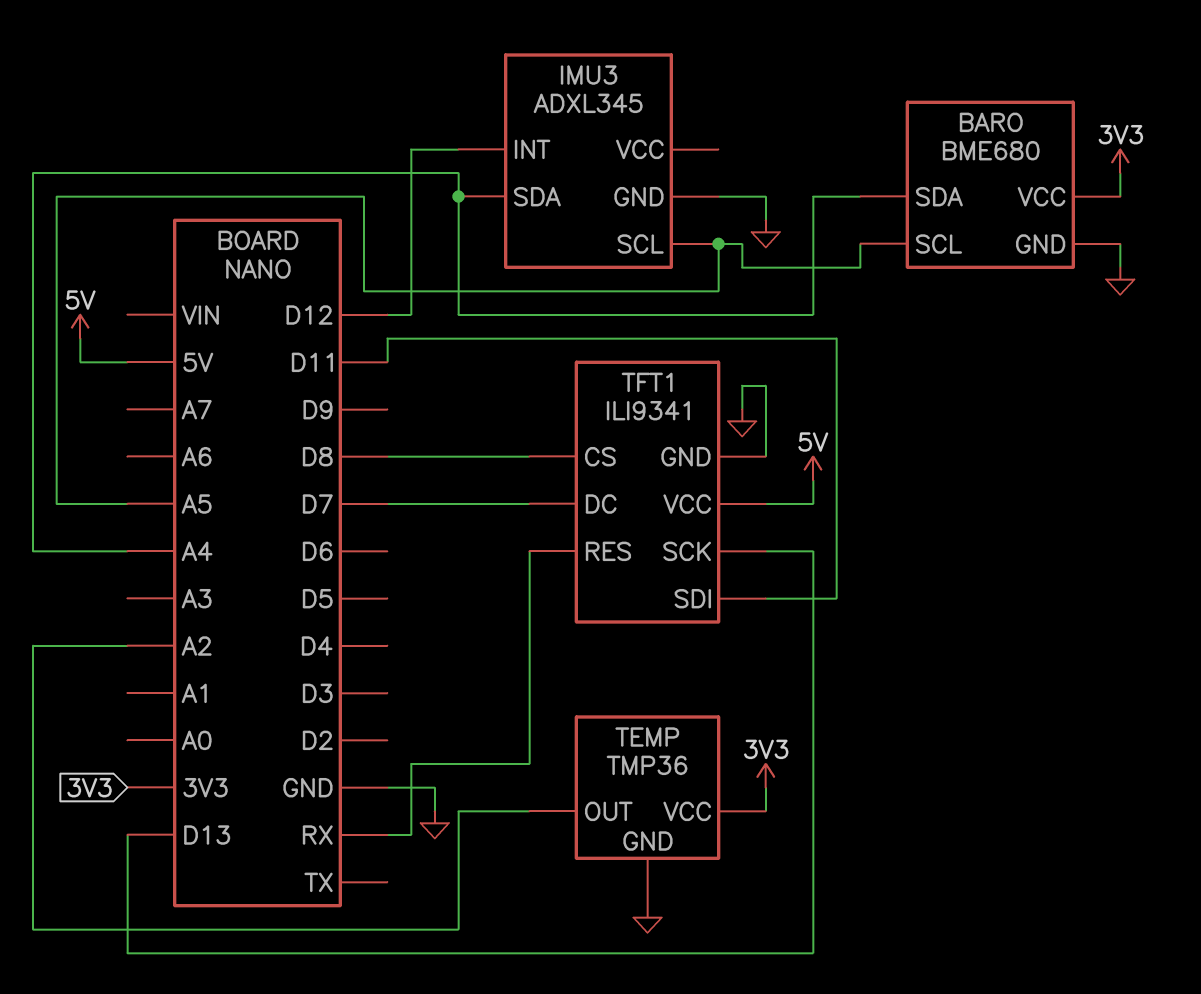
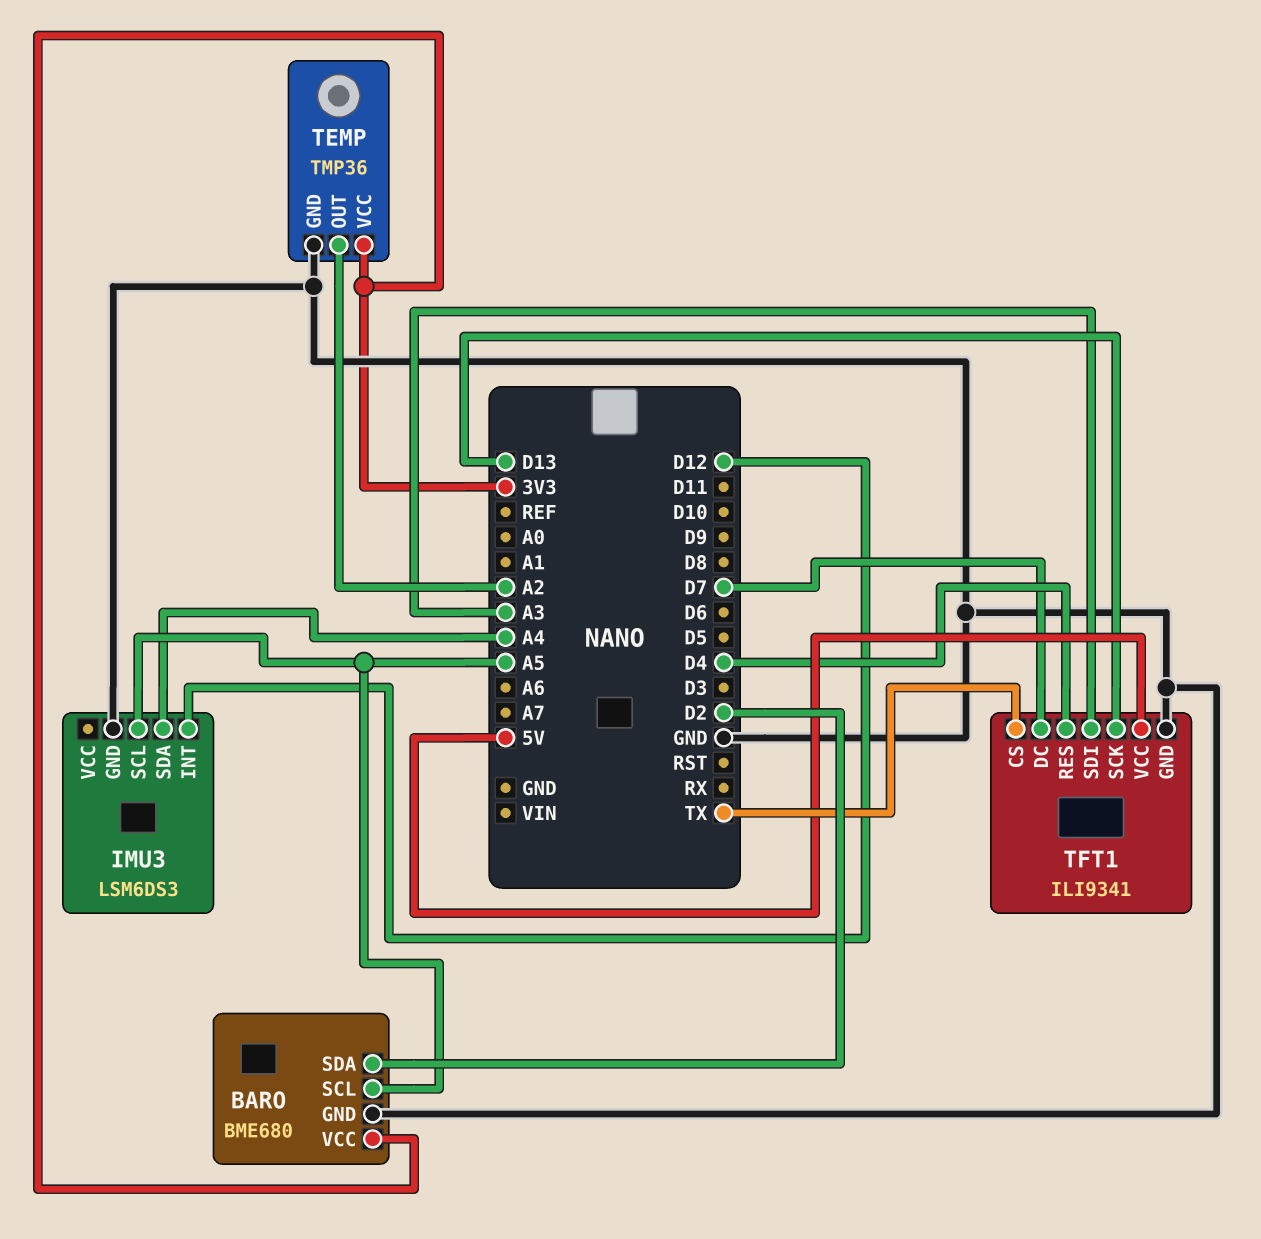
BARO pin SDA: A4 -> D2
IMU3: ADXL345 -> LSM6DS3
TFT1 pin CS: D8 -> TX
TFT1 pin RES: RX -> D4
TFT1 pin SDI: D11 -> A3

